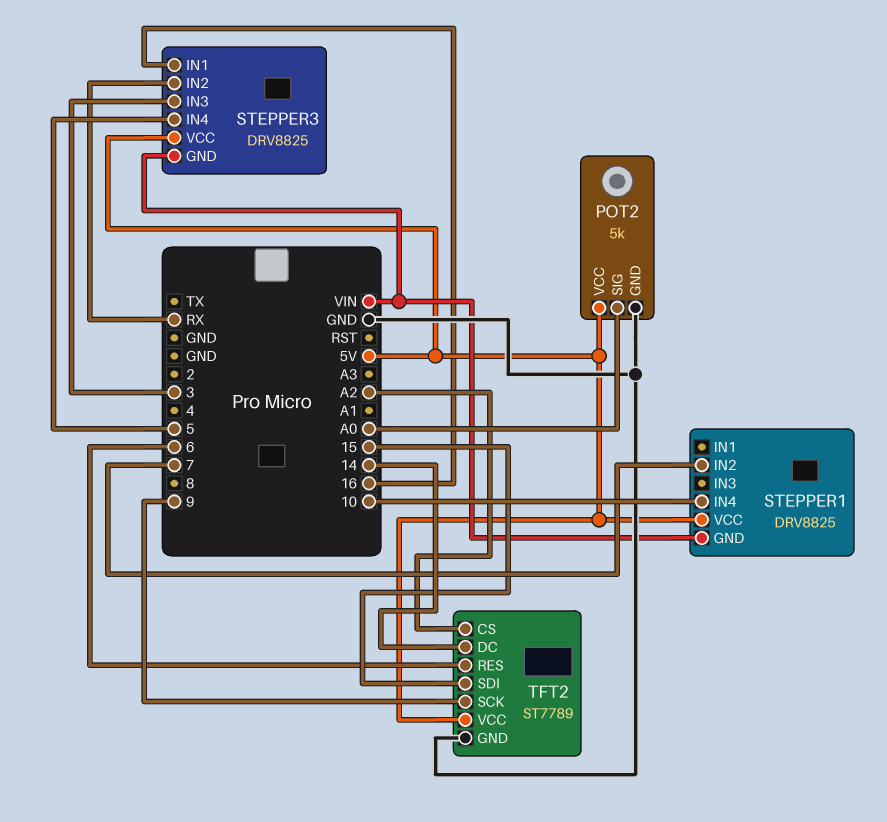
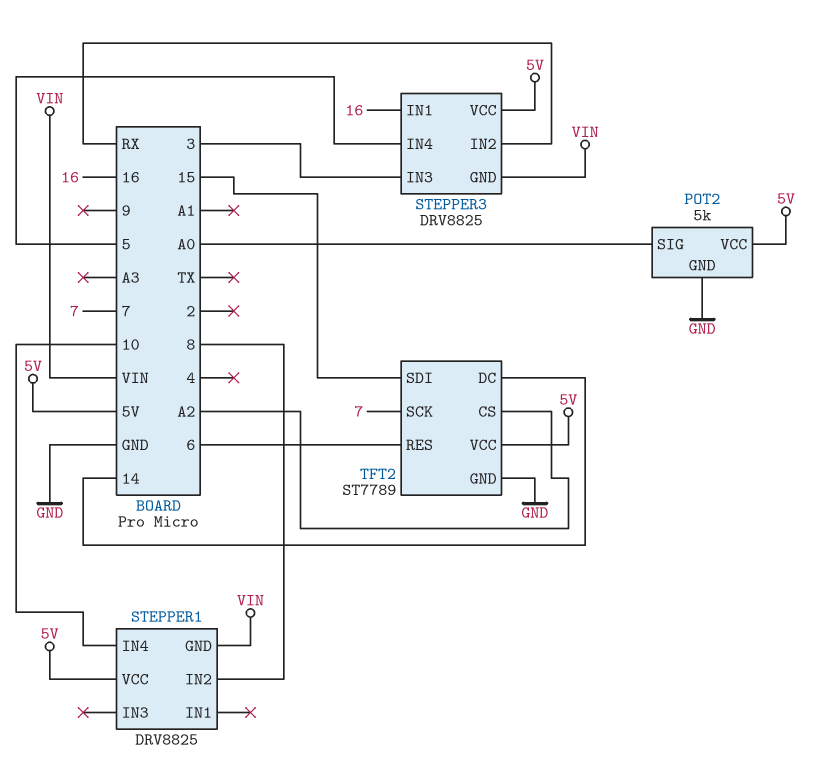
STEPPER1 pin IN2: 7 -> 8
TFT2 pin SCK: 9 -> 7

